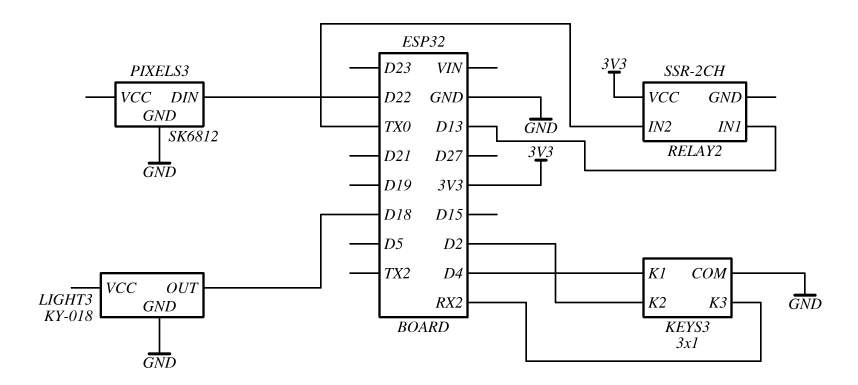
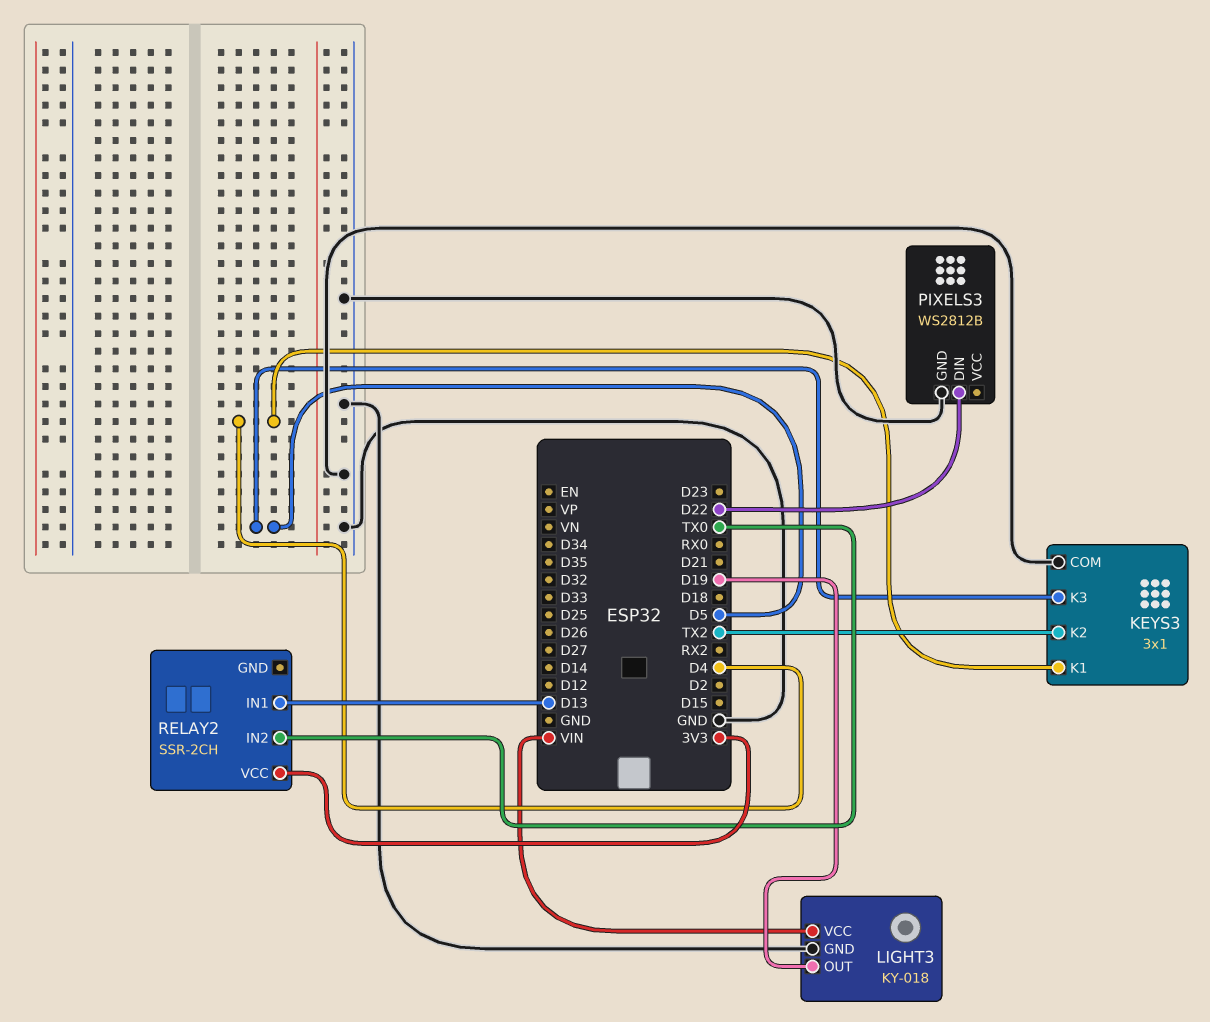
KEYS3 pin K2: D2 -> TX2
KEYS3 pin K3: RX2 -> D5
LIGHT3 pin OUT: D18 -> D19
LIGHT3 pin VCC: none -> VIN
PIXELS3: SK6812 -> WS2812B

